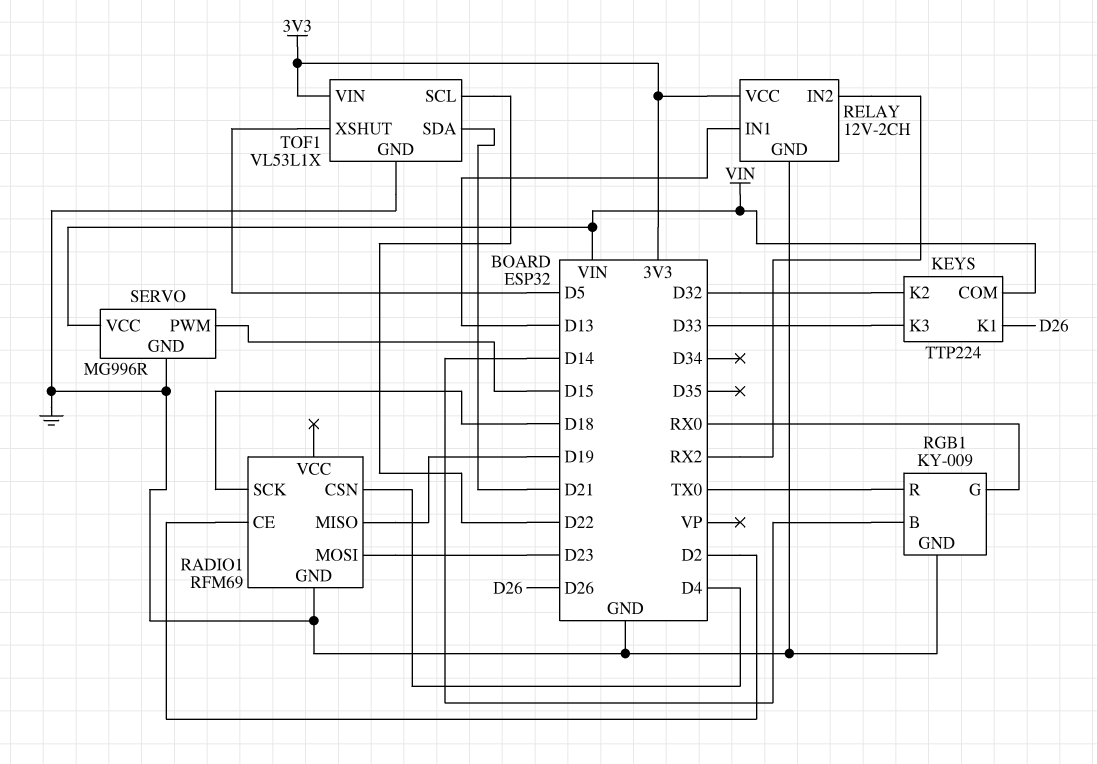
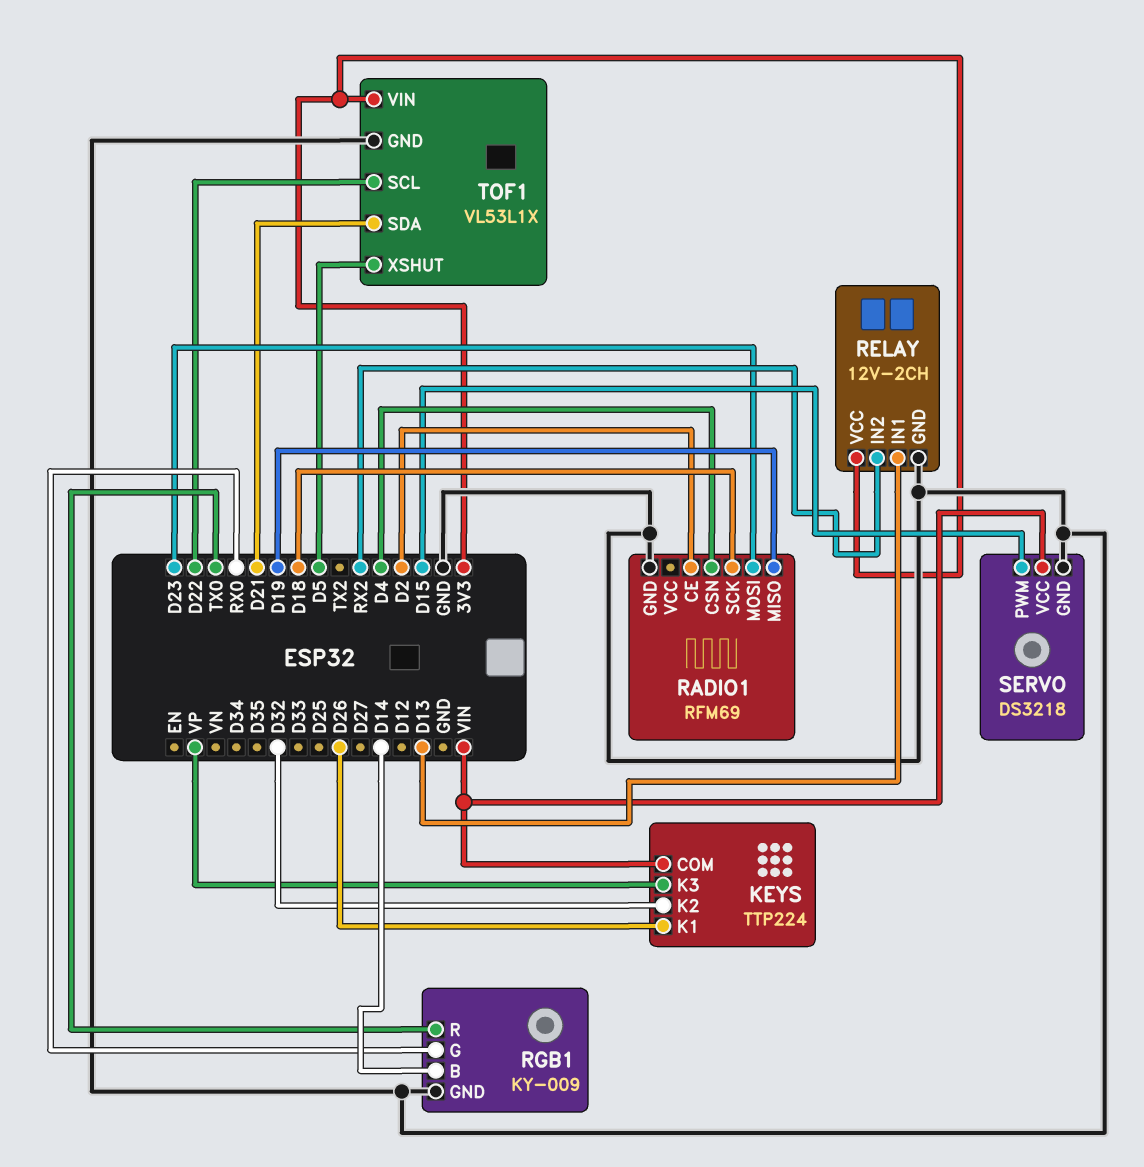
KEYS pin K3: D33 -> VP
SERVO: MG996R -> DS3218

